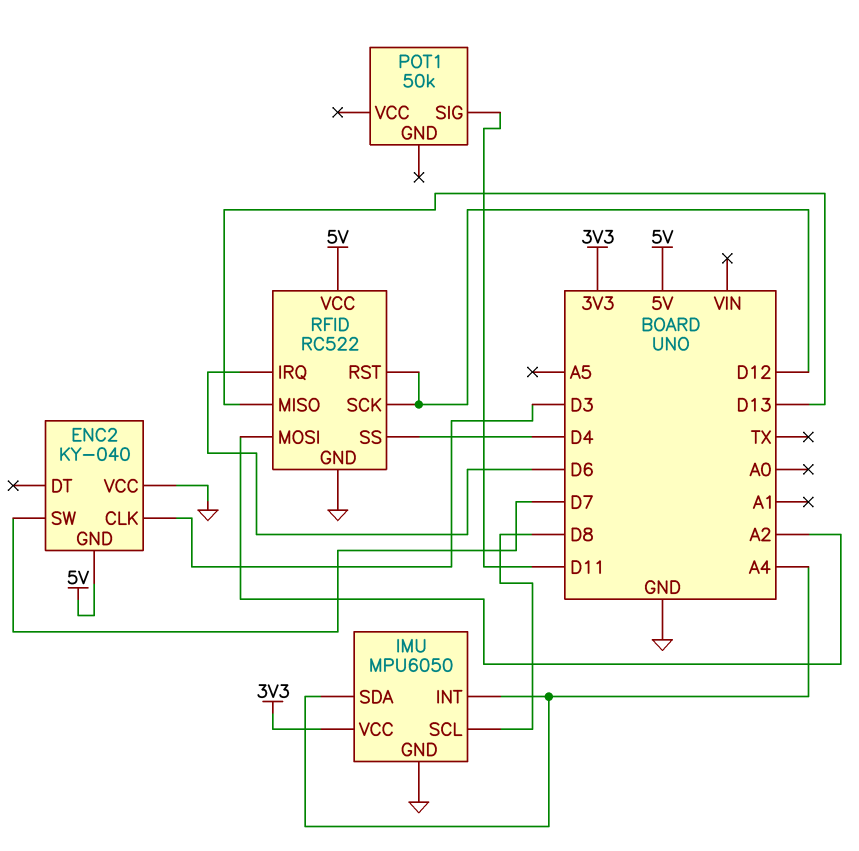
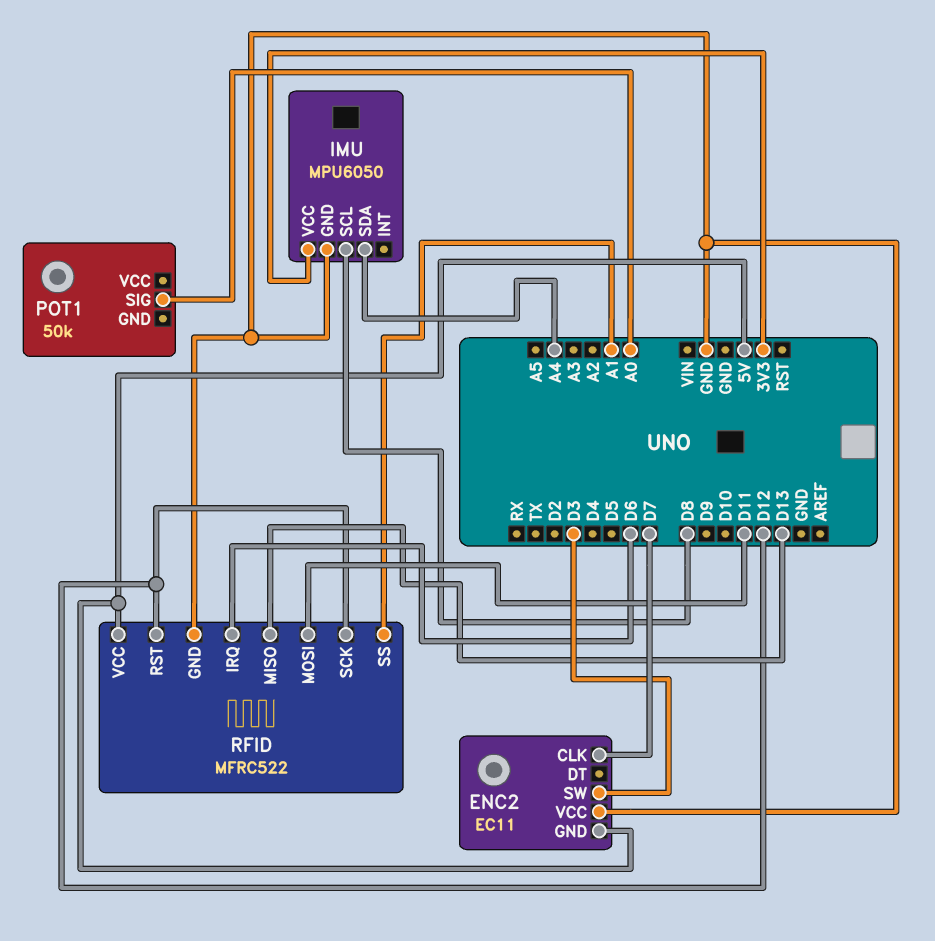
ENC2: KY-040 -> EC11
ENC2 pin CLK: D3 -> D7
ENC2 pin SW: D7 -> D3
IMU pin INT: A4 -> none
POT1 pin SIG: D11 -> A0
RFID: RC522 -> MFRC522
RFID pin MOSI: A2 -> D11
RFID pin SS: D4 -> A1

